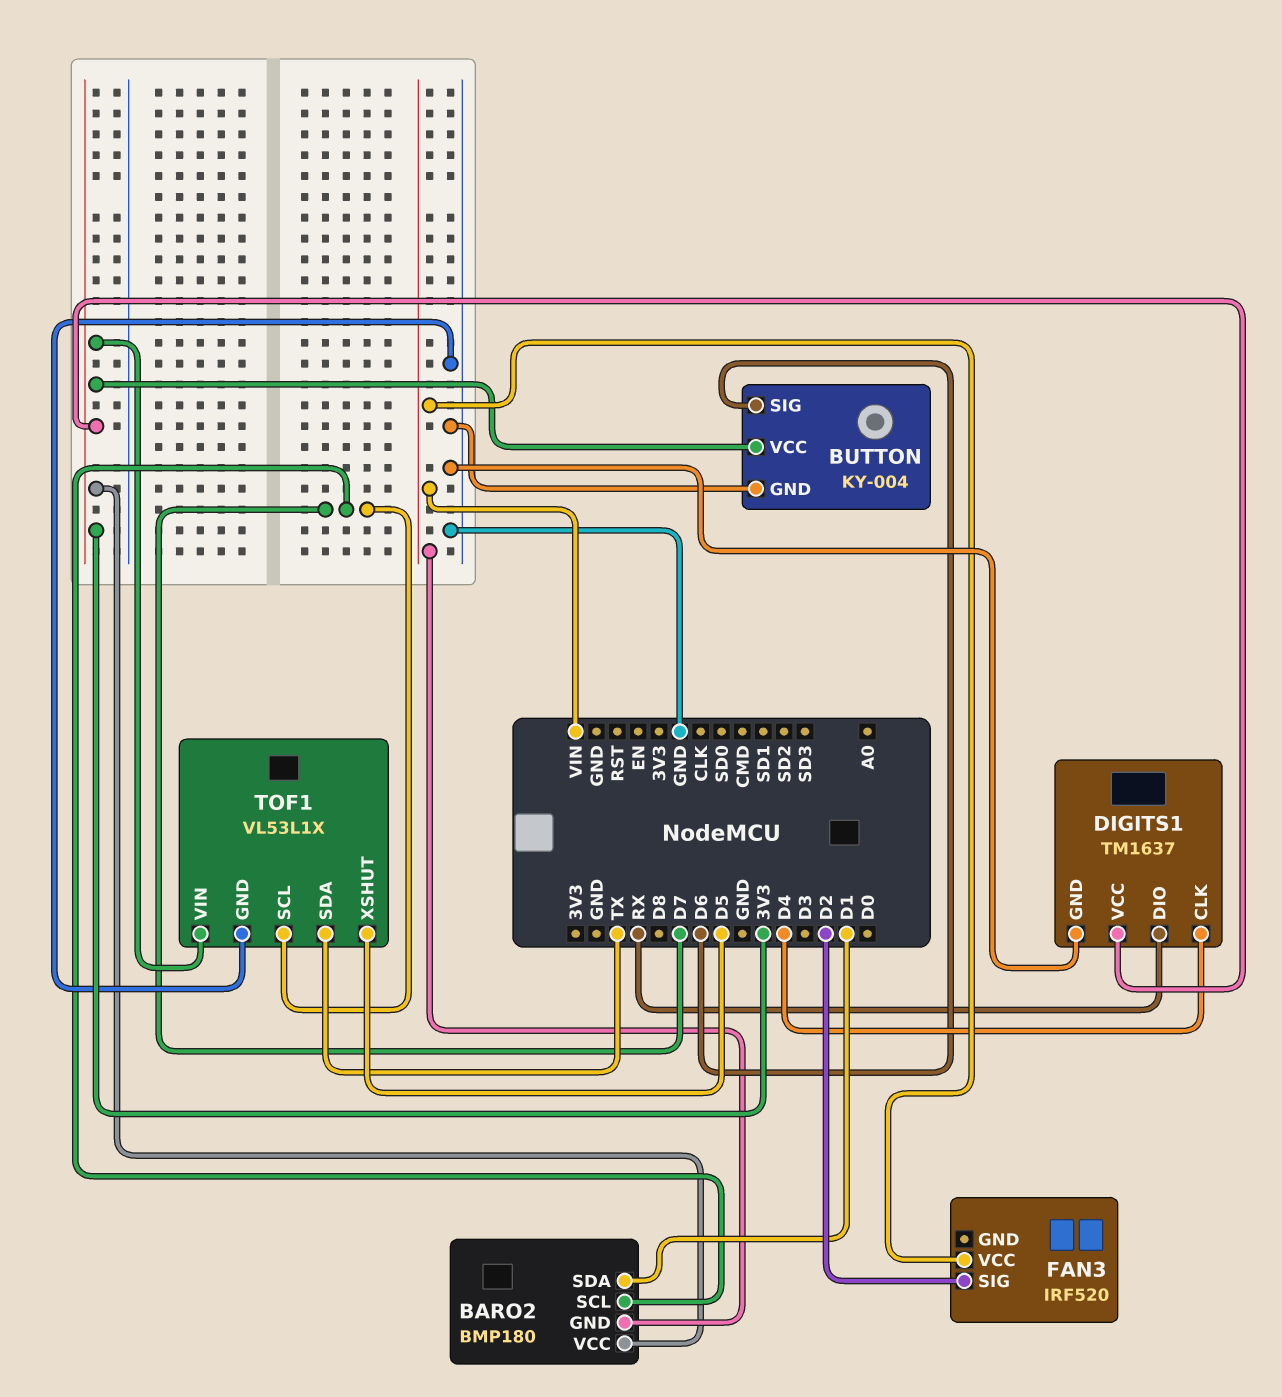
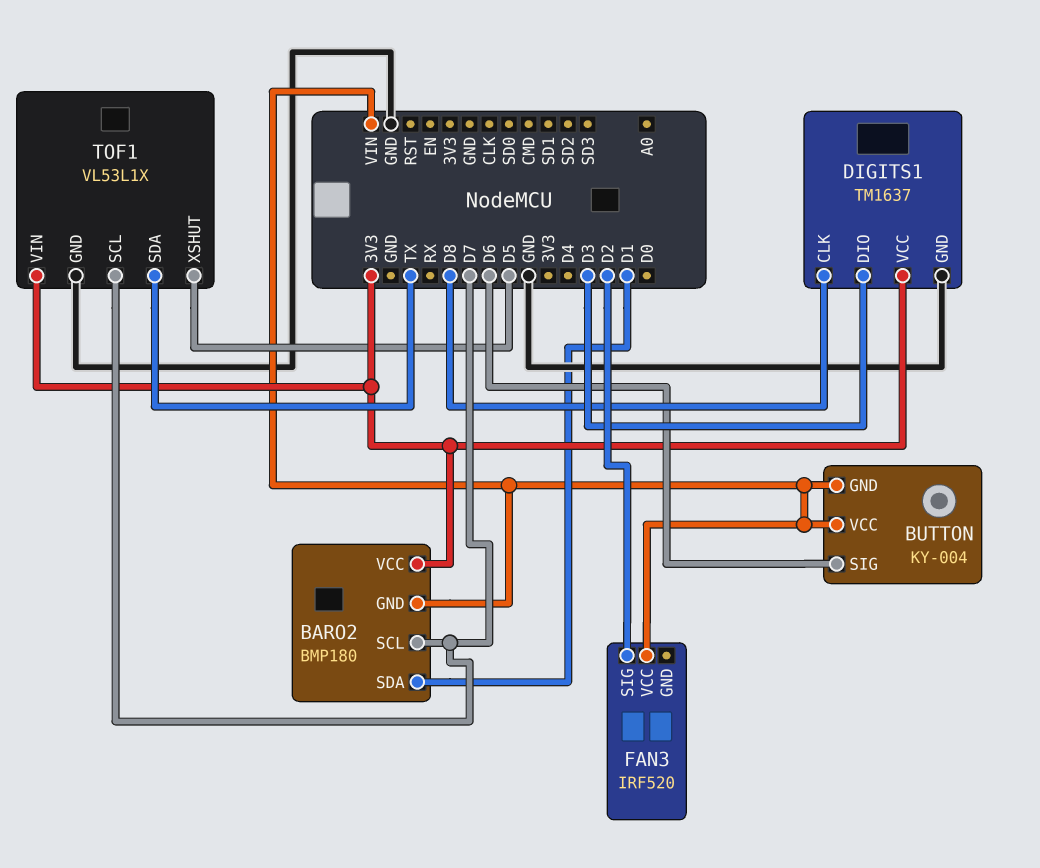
BUTTON pin GND: GND -> VIN
BUTTON pin VCC: 3V3 -> VIN
DIGITS1 pin CLK: D4 -> D8
DIGITS1 pin DIO: RX -> D3

